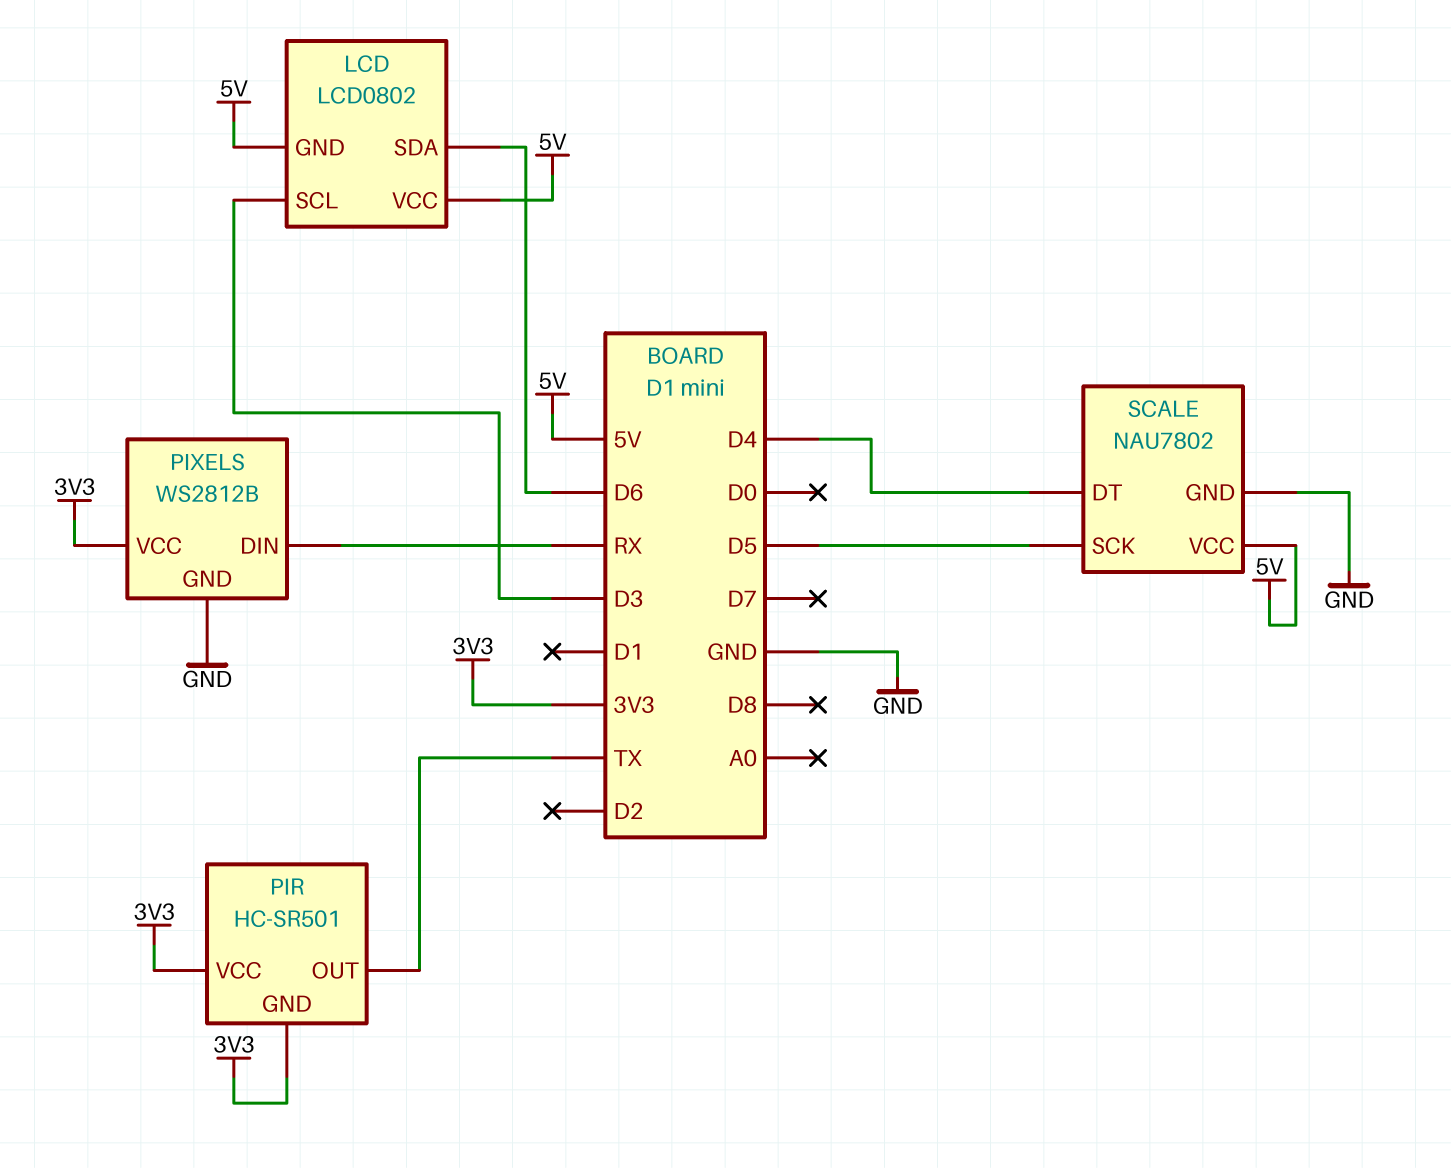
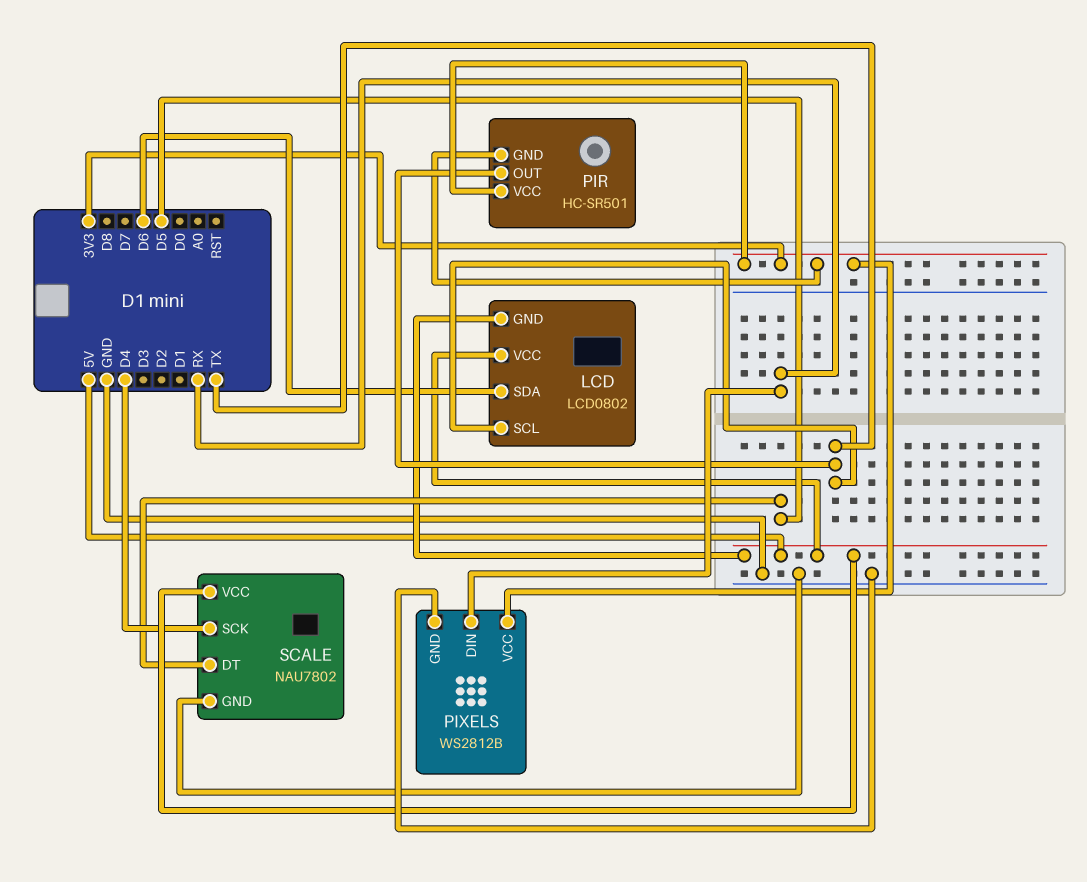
LCD pin SCL: D3 -> TX
SCALE pin DT: D4 -> D5
SCALE pin SCK: D5 -> D4

